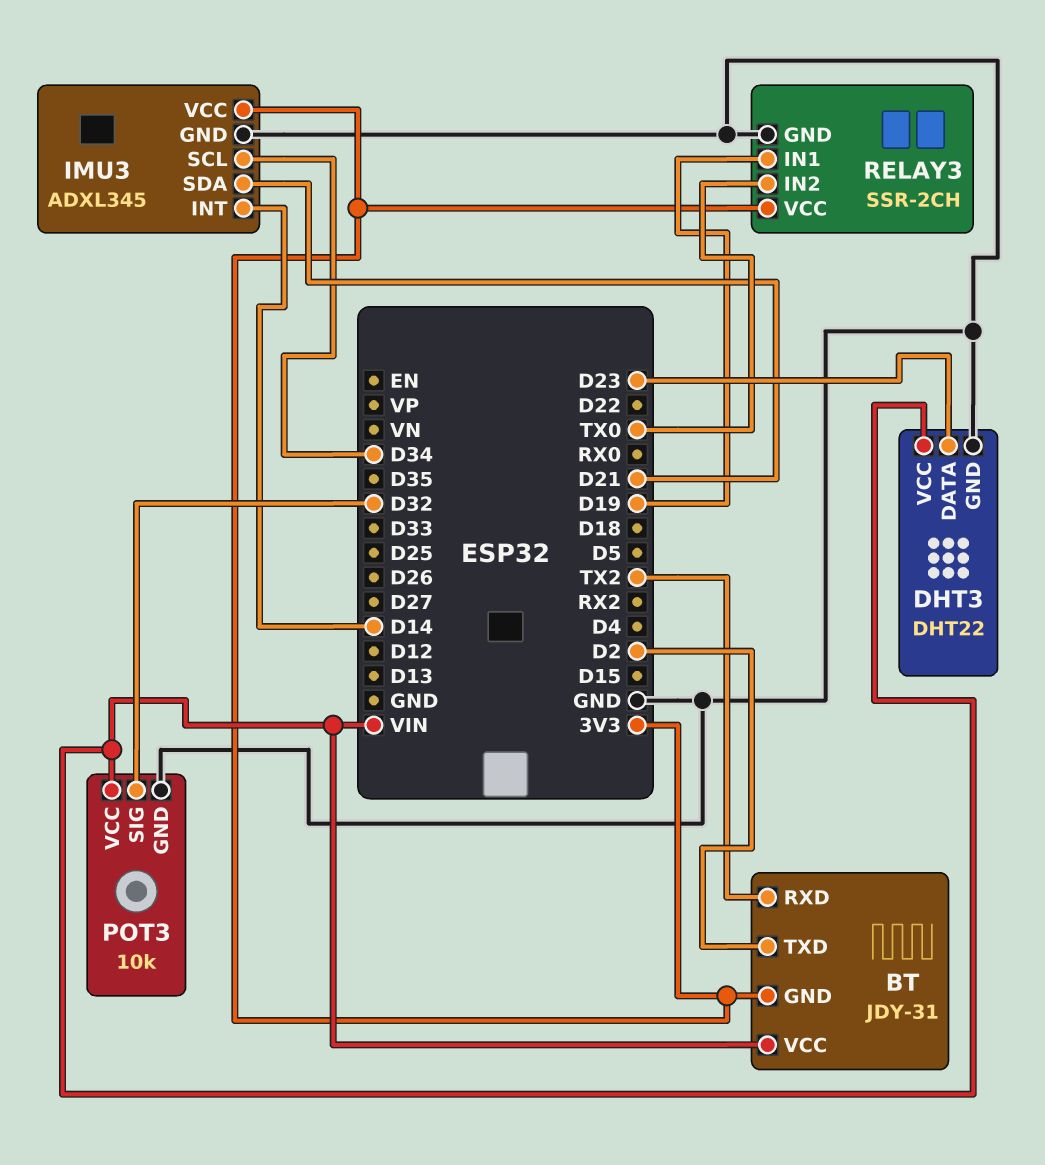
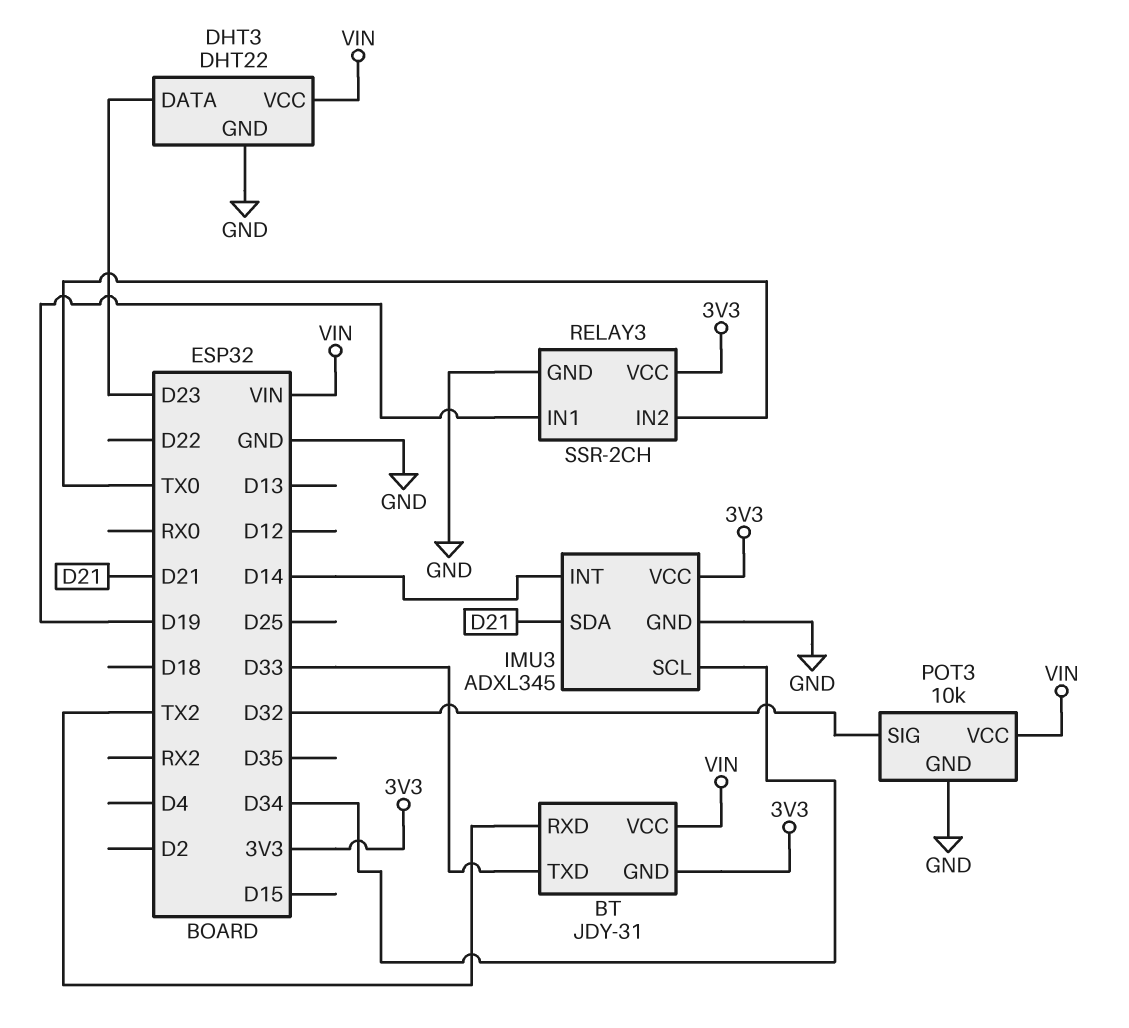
BT pin TXD: D2 -> D33

